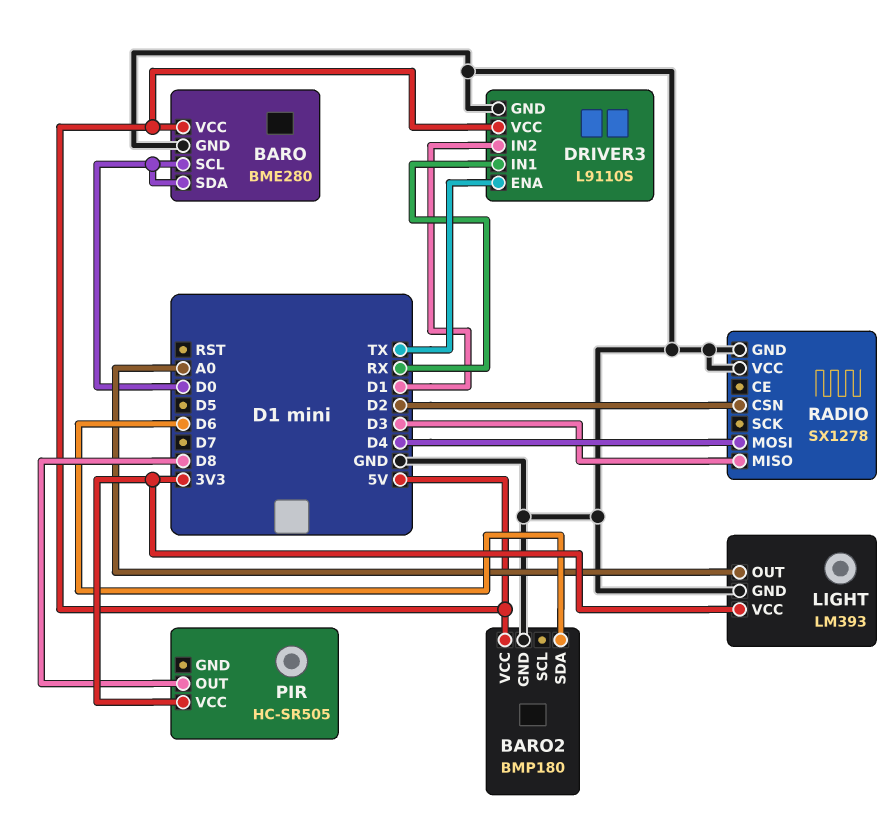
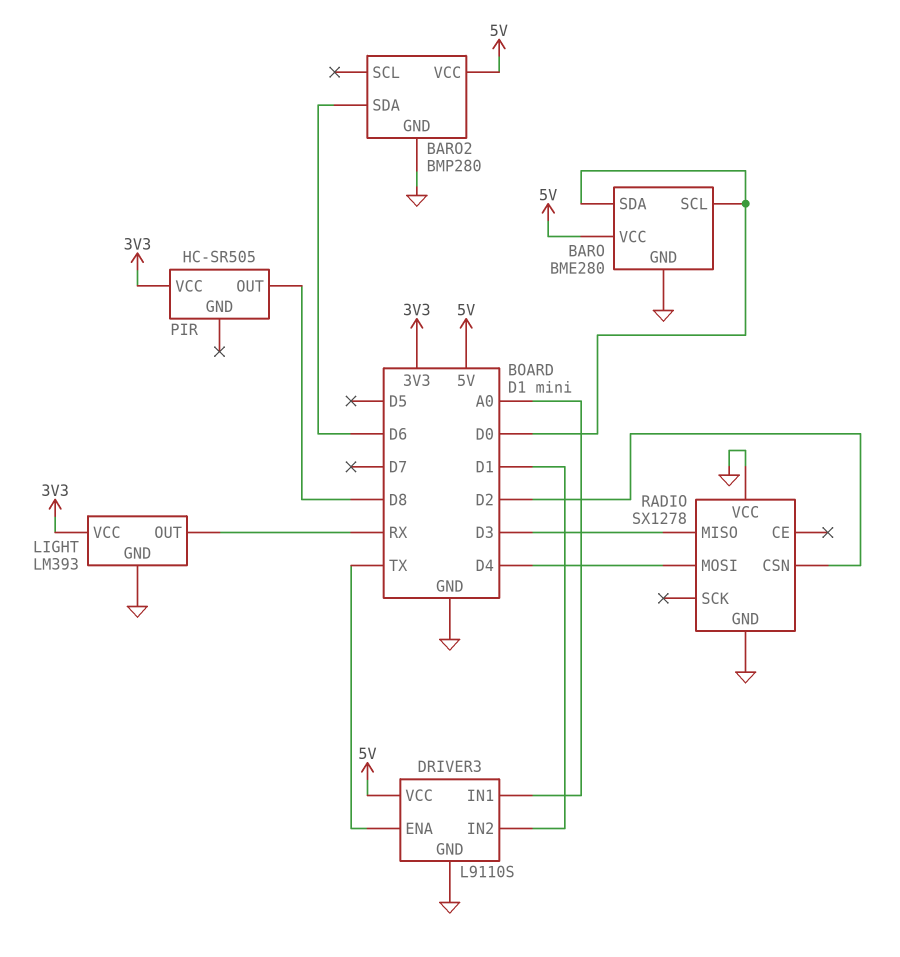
BARO2: BMP180 -> BMP280
DRIVER3 pin IN1: RX -> A0
LIGHT pin OUT: A0 -> RX

